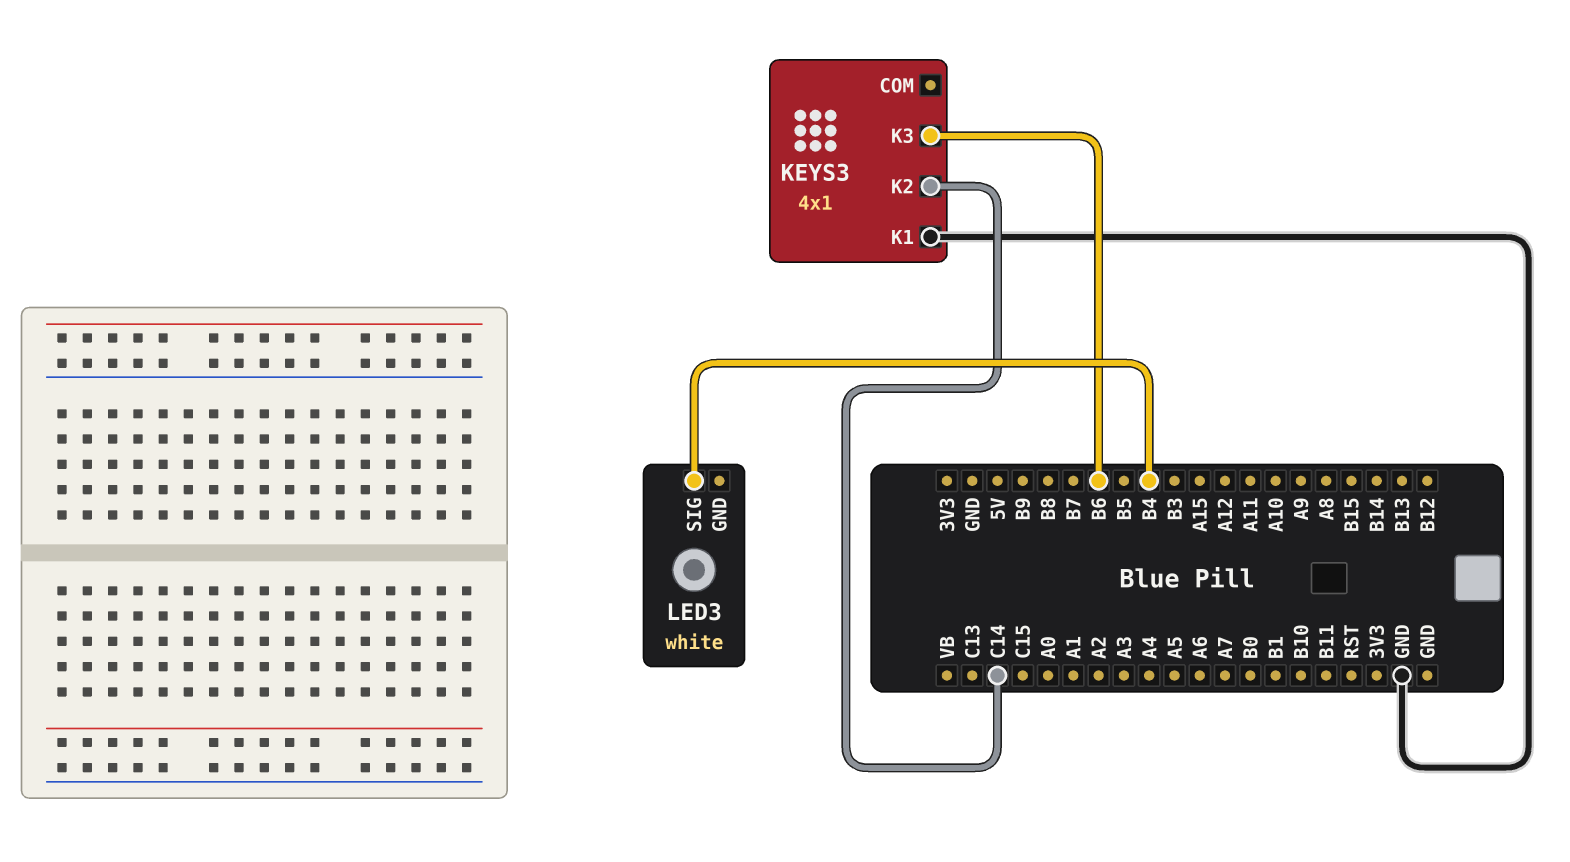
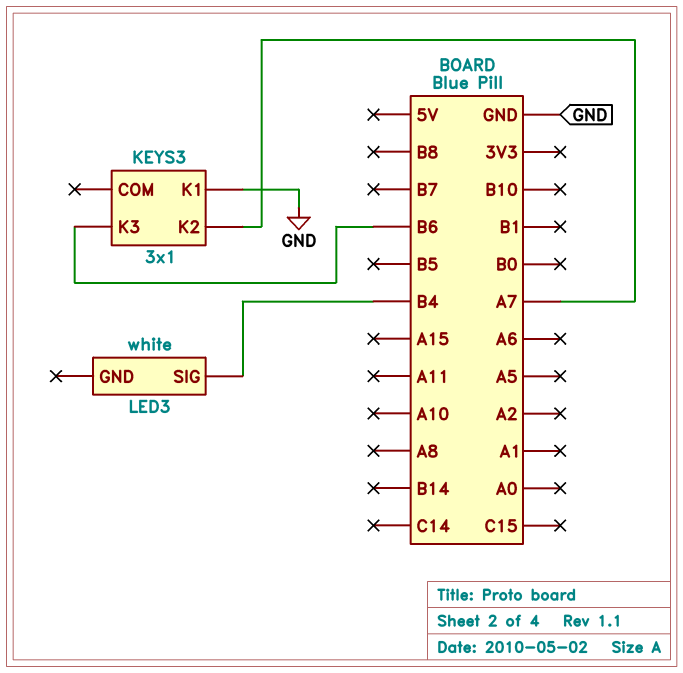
KEYS3: 4x1 -> 3x1
KEYS3 pin K2: C14 -> A7

